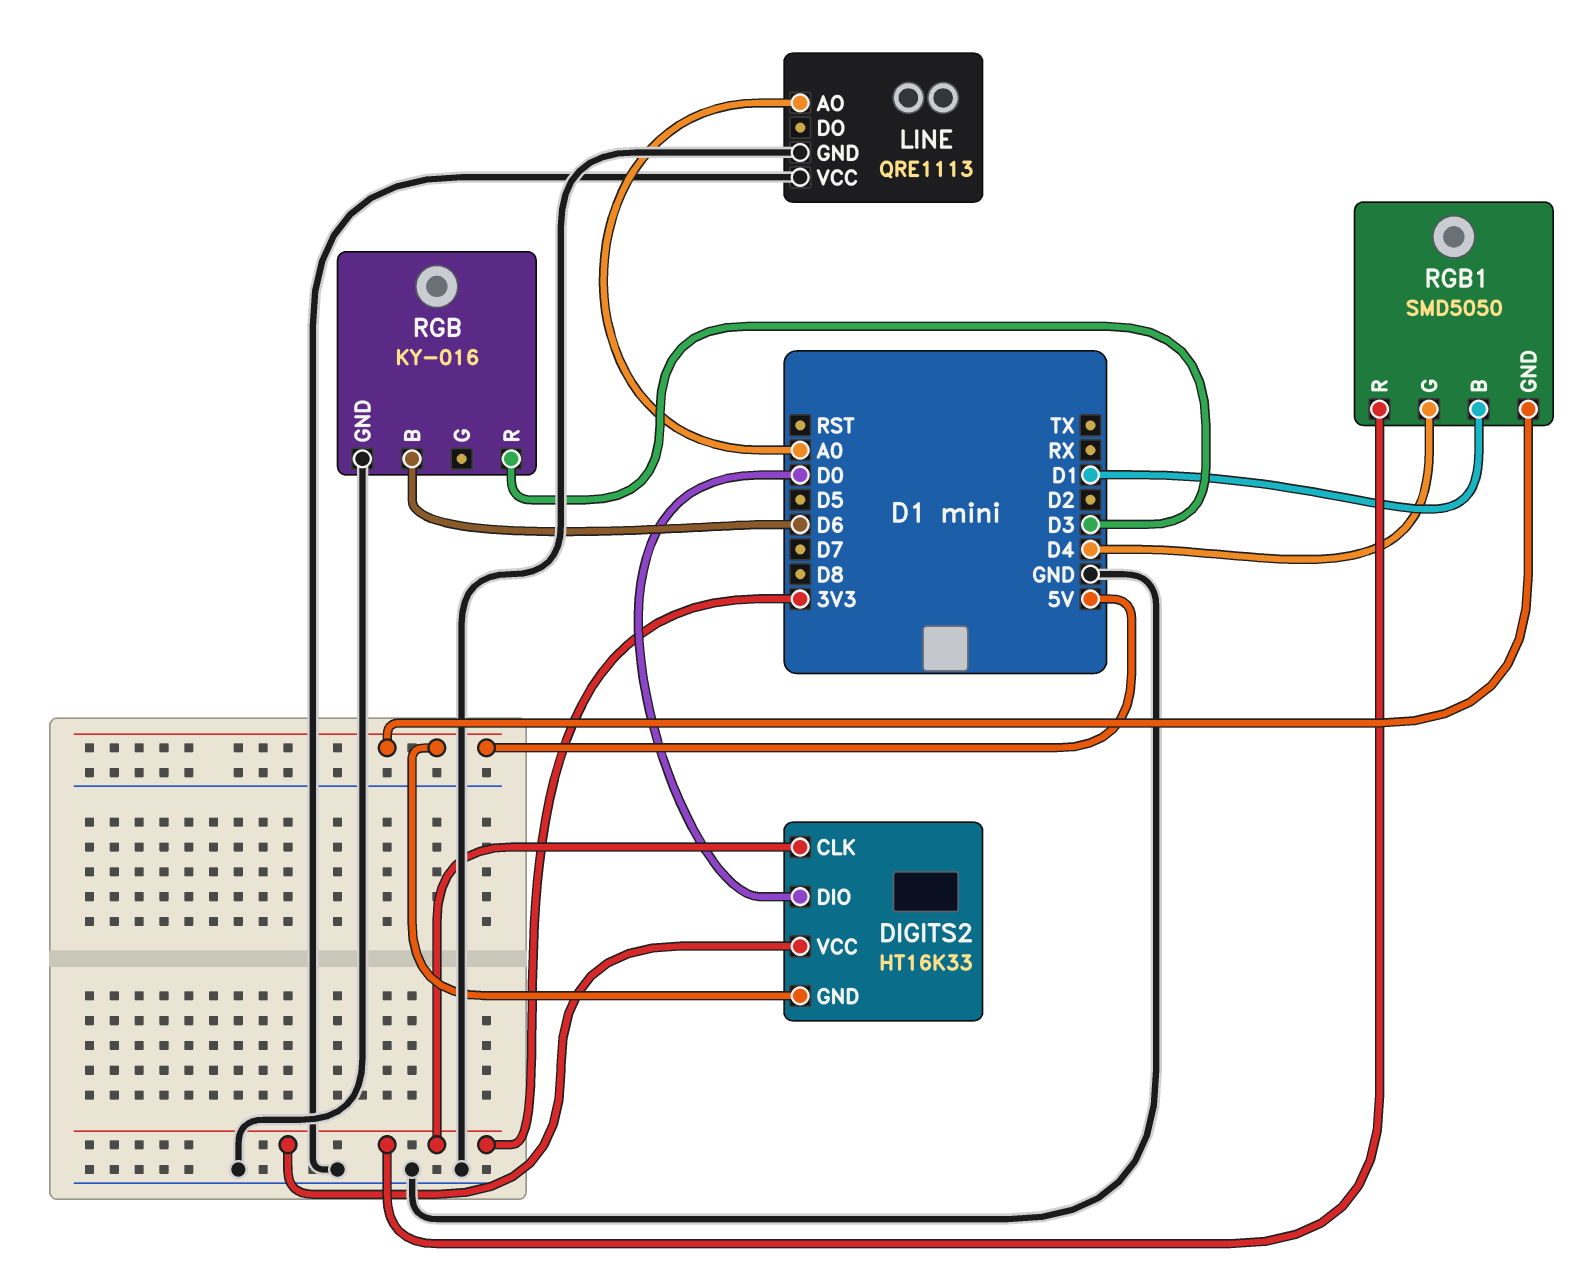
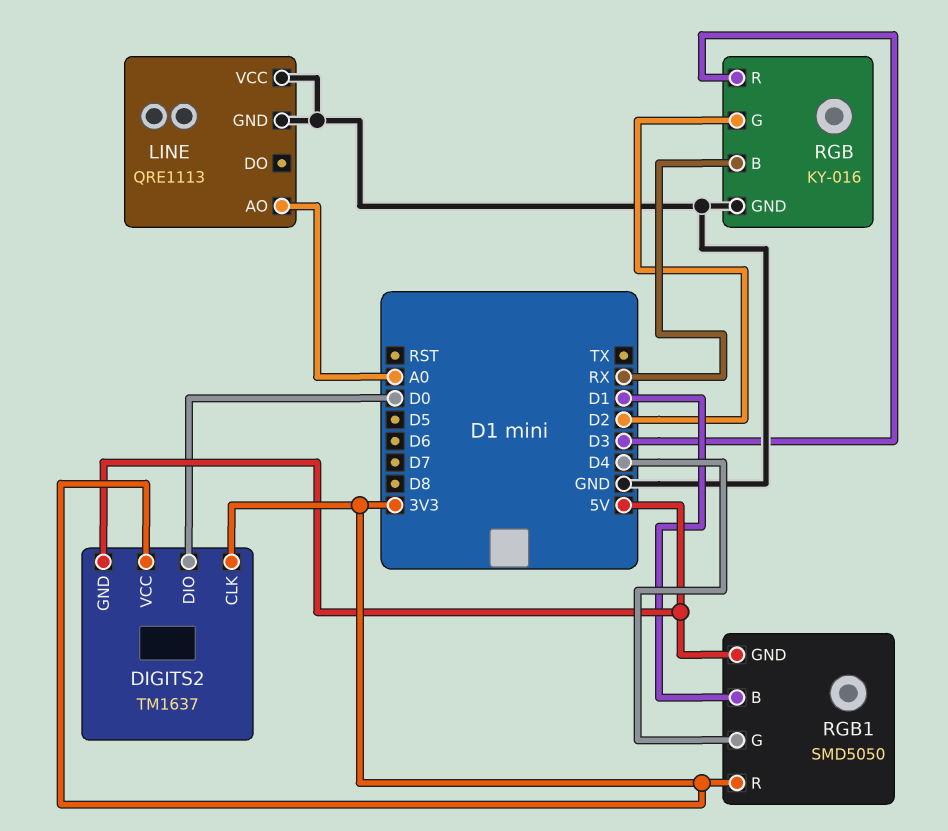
DIGITS2: HT16K33 -> TM1637
RGB pin B: D6 -> RX
RGB pin G: none -> D2

